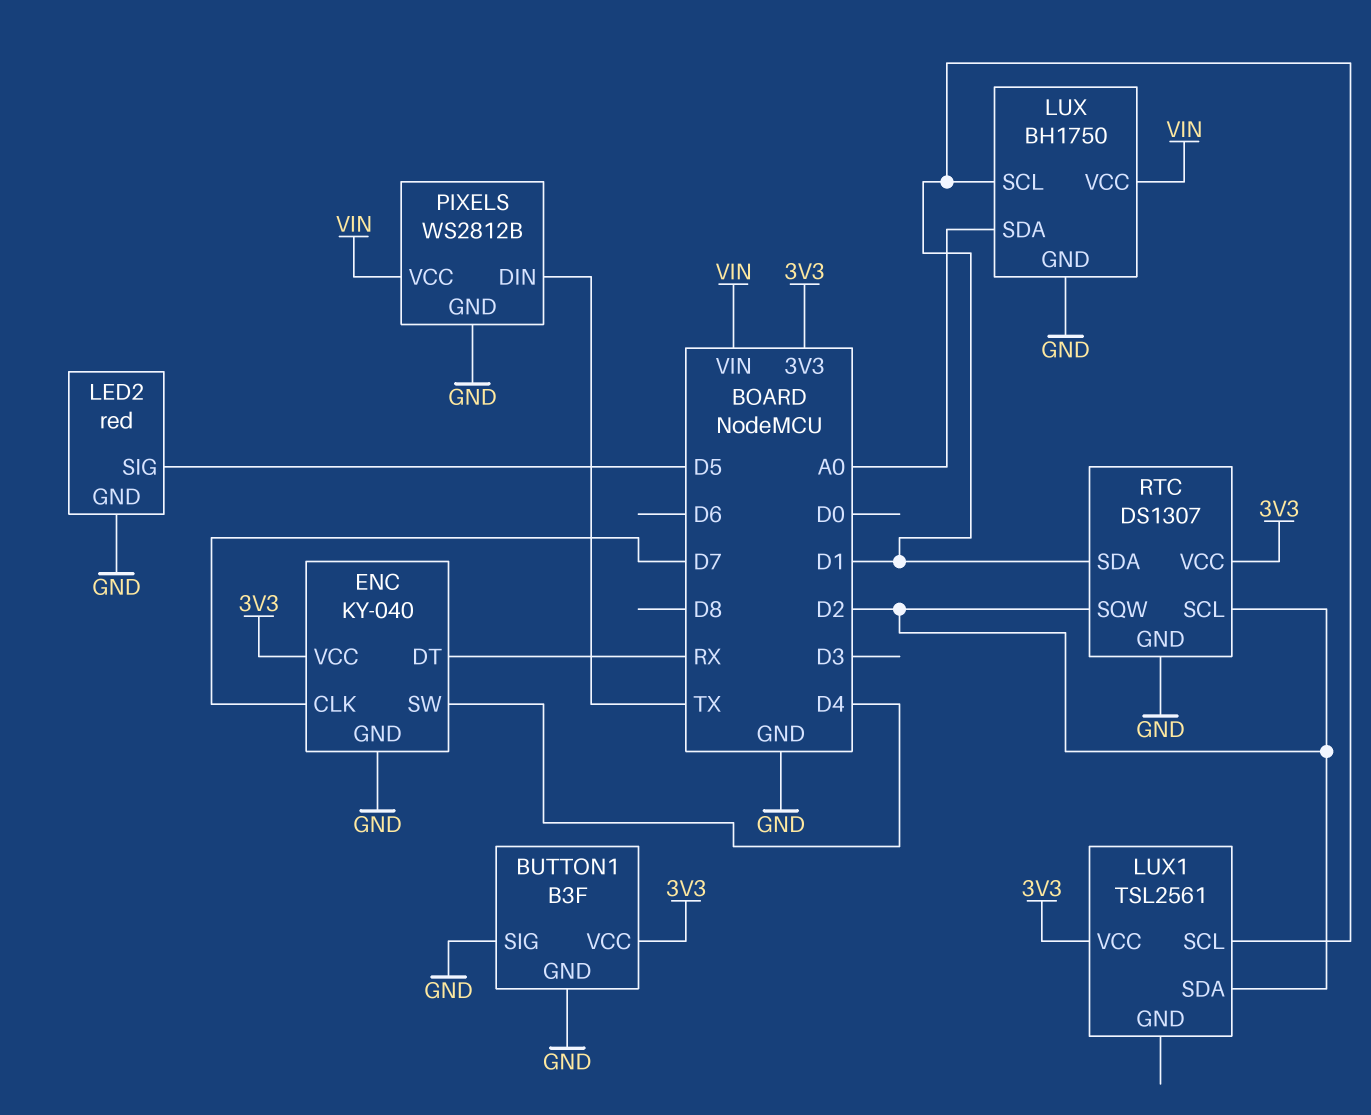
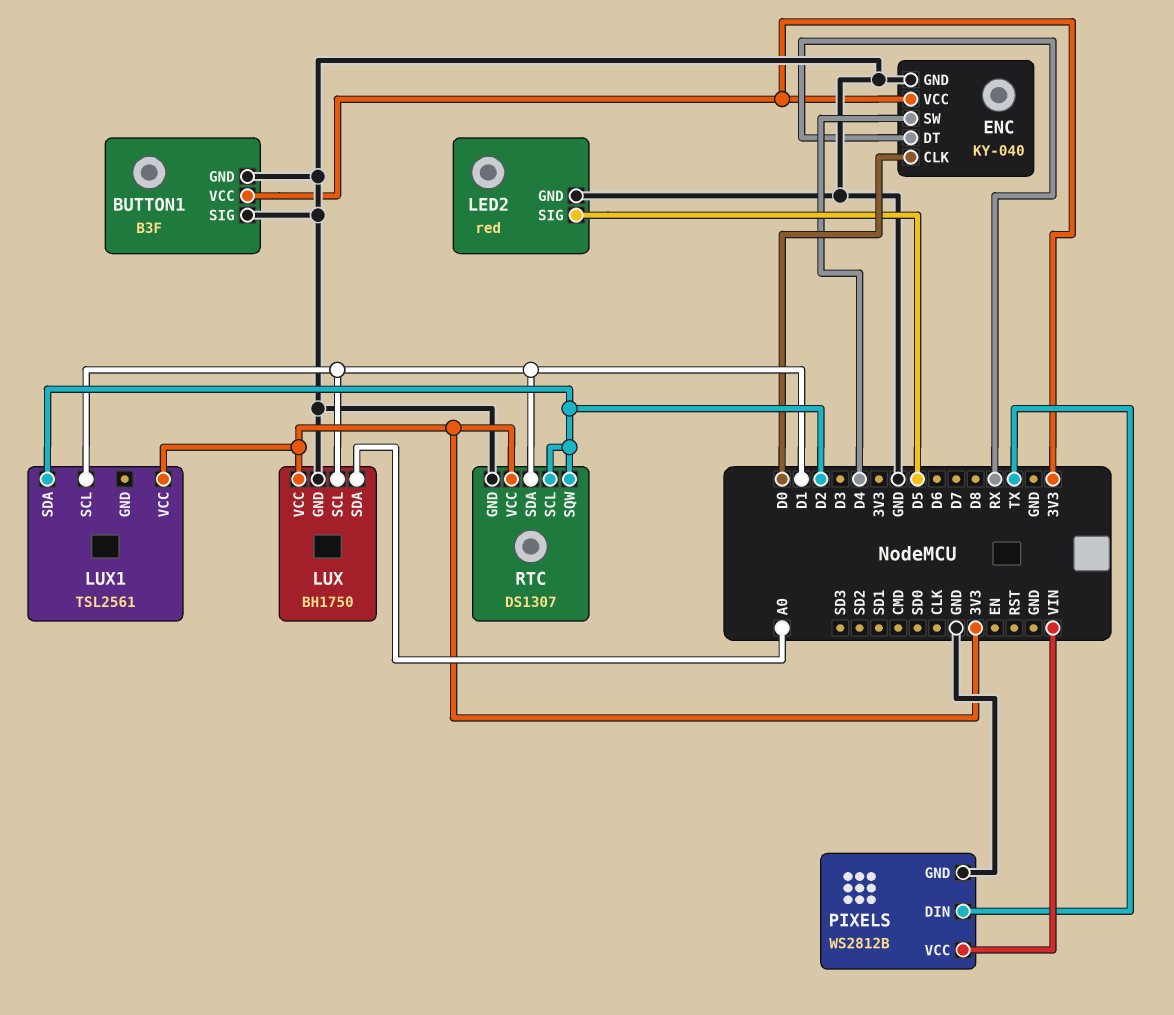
ENC pin CLK: D7 -> D0
LUX pin VCC: VIN -> 3V3

